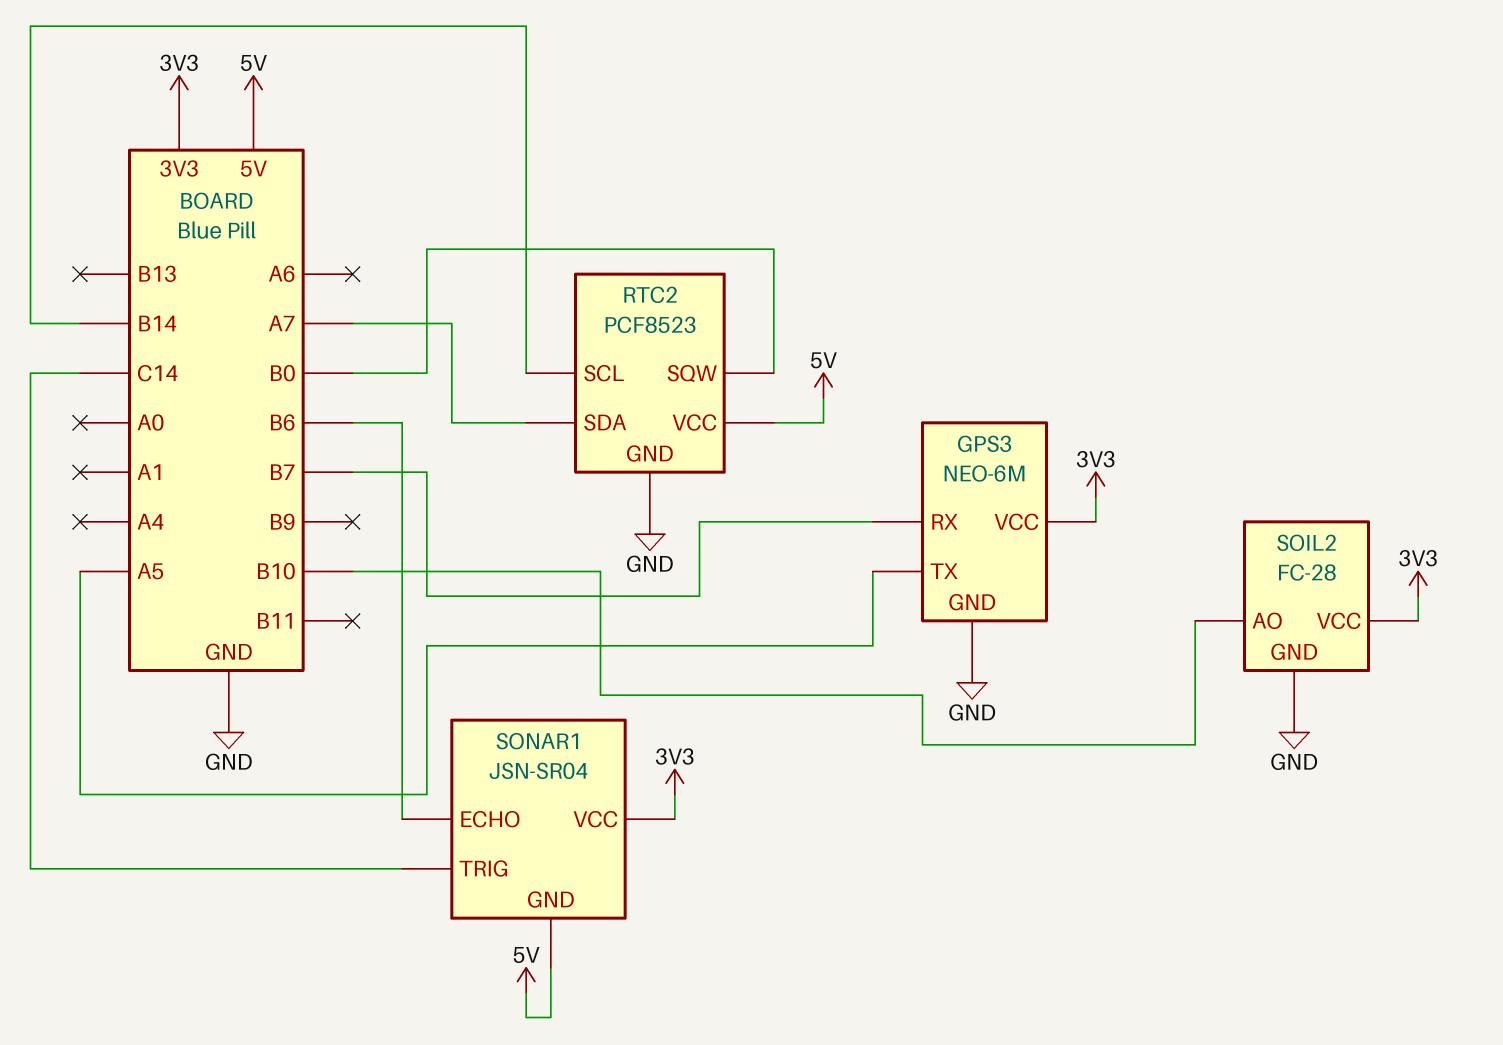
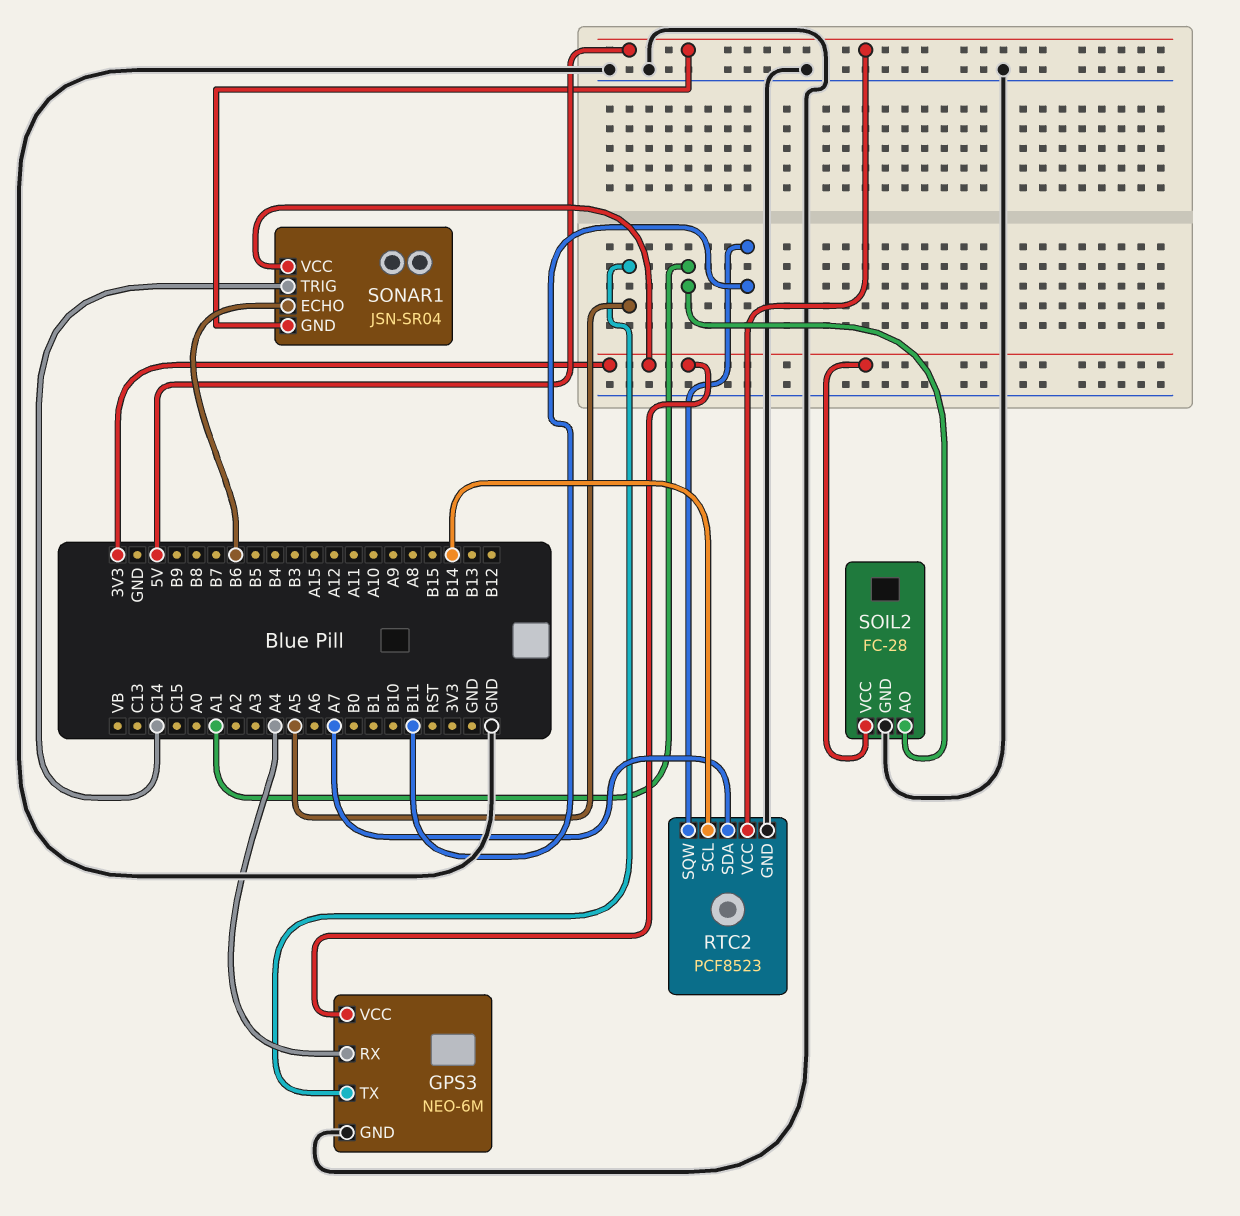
GPS3 pin RX: B7 -> A4
RTC2 pin SQW: B0 -> B11
SOIL2 pin AO: B10 -> A1

